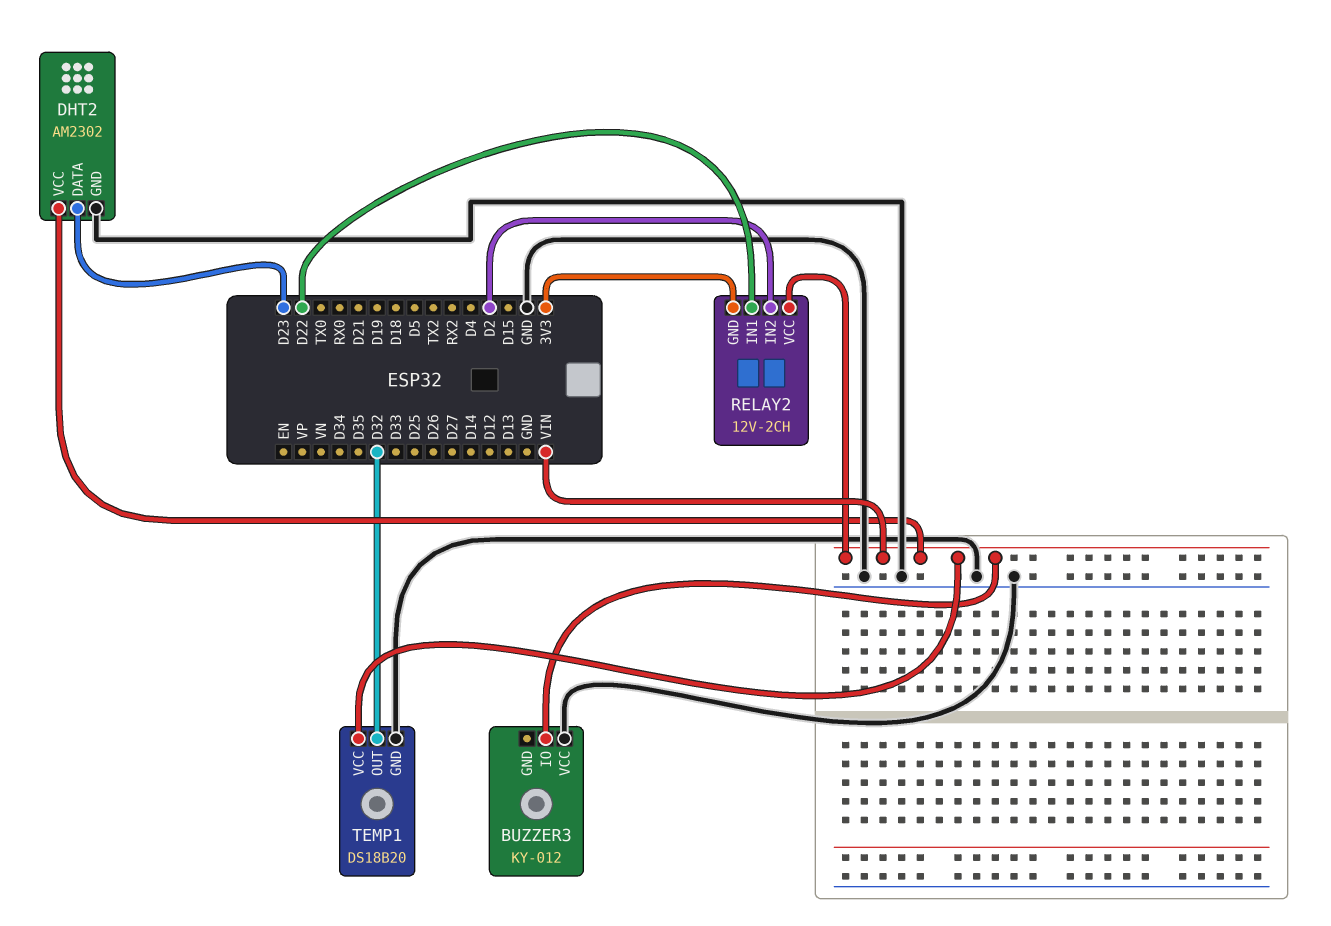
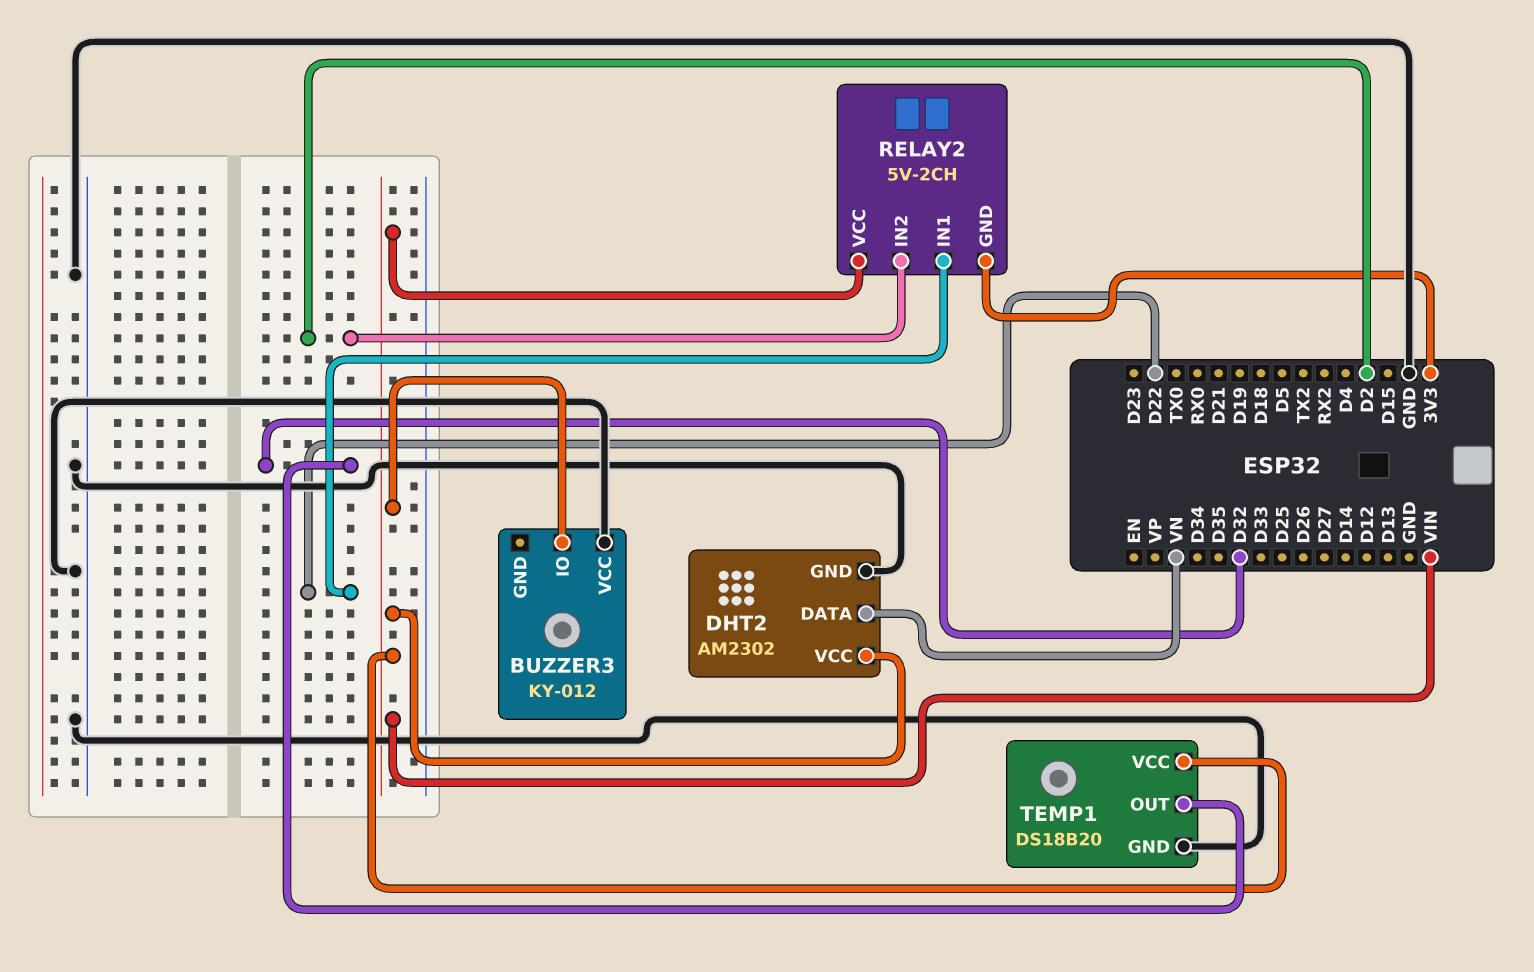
DHT2 pin DATA: D23 -> VN
RELAY2: 12V-2CH -> 5V-2CH

